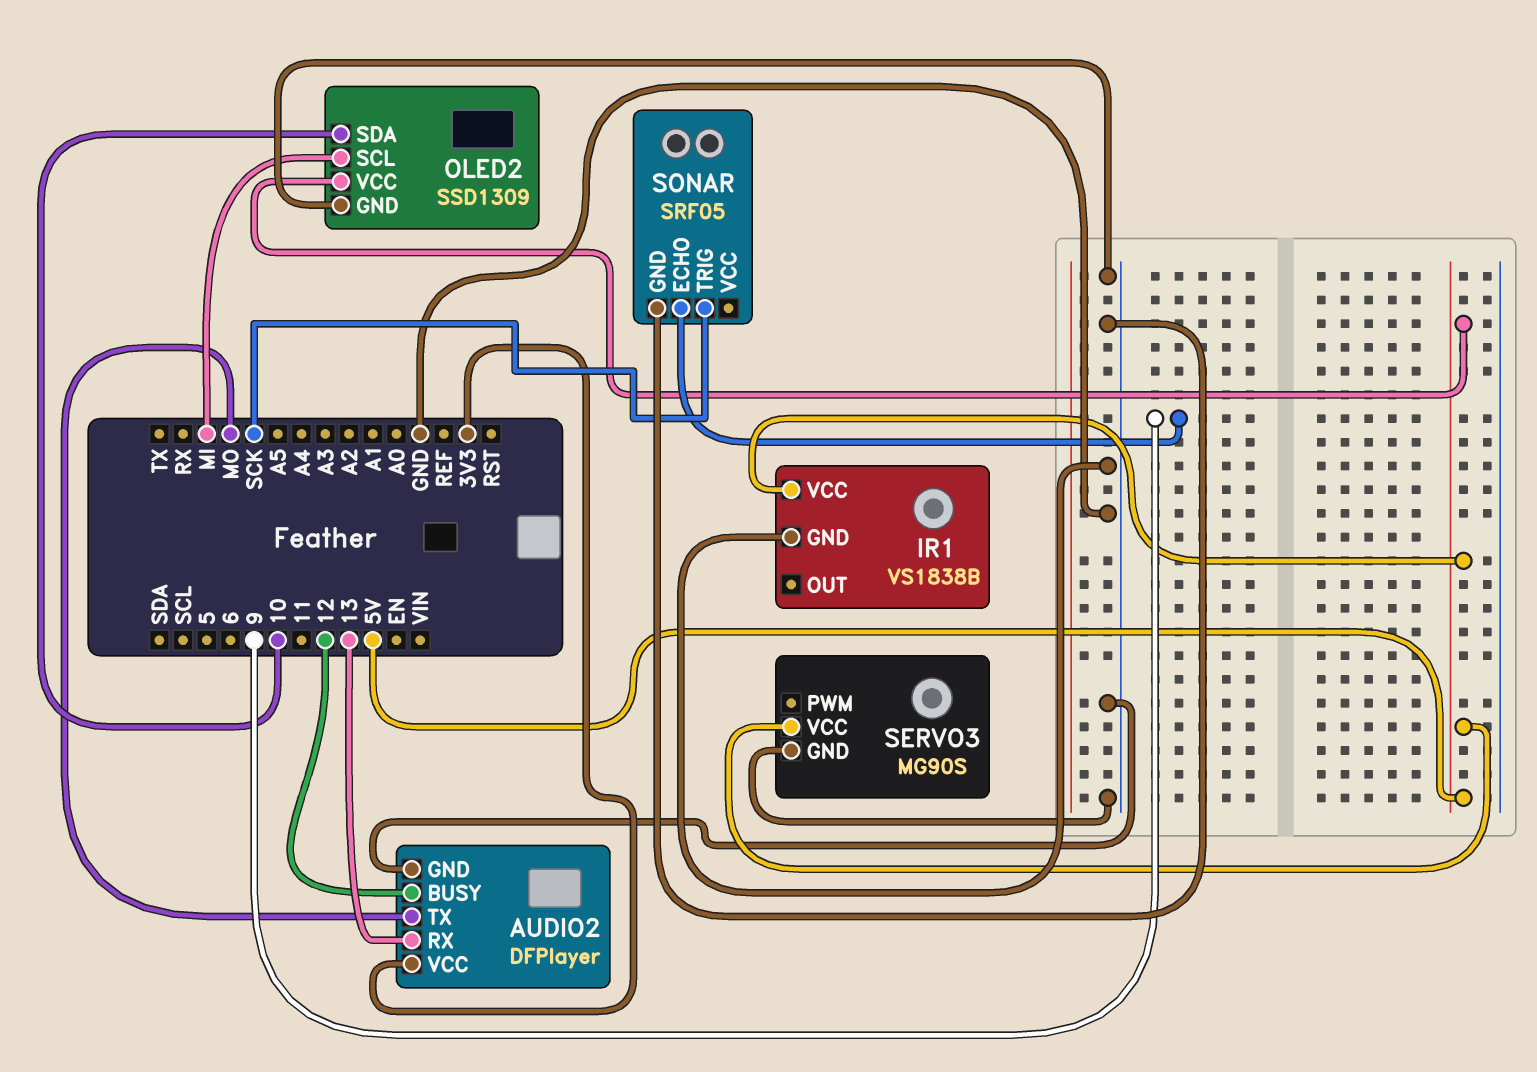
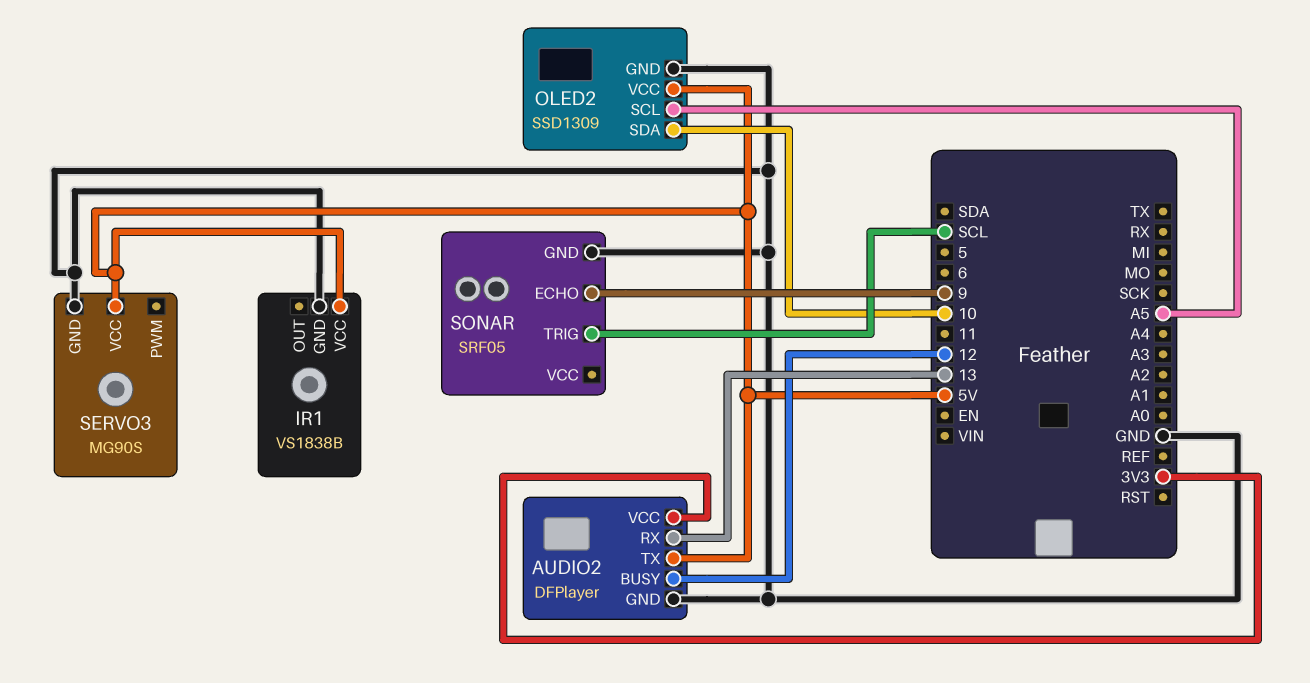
AUDIO2 pin TX: MO -> 5V
OLED2 pin SCL: MI -> A5
SONAR pin TRIG: SCK -> SCL

